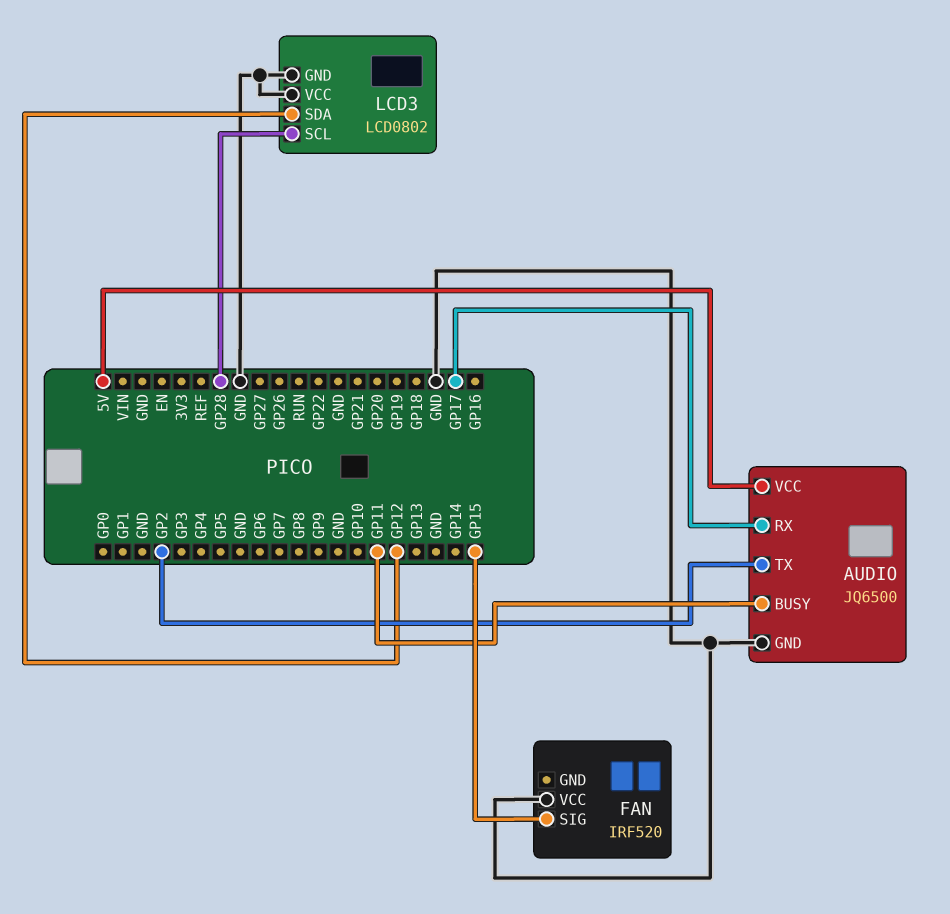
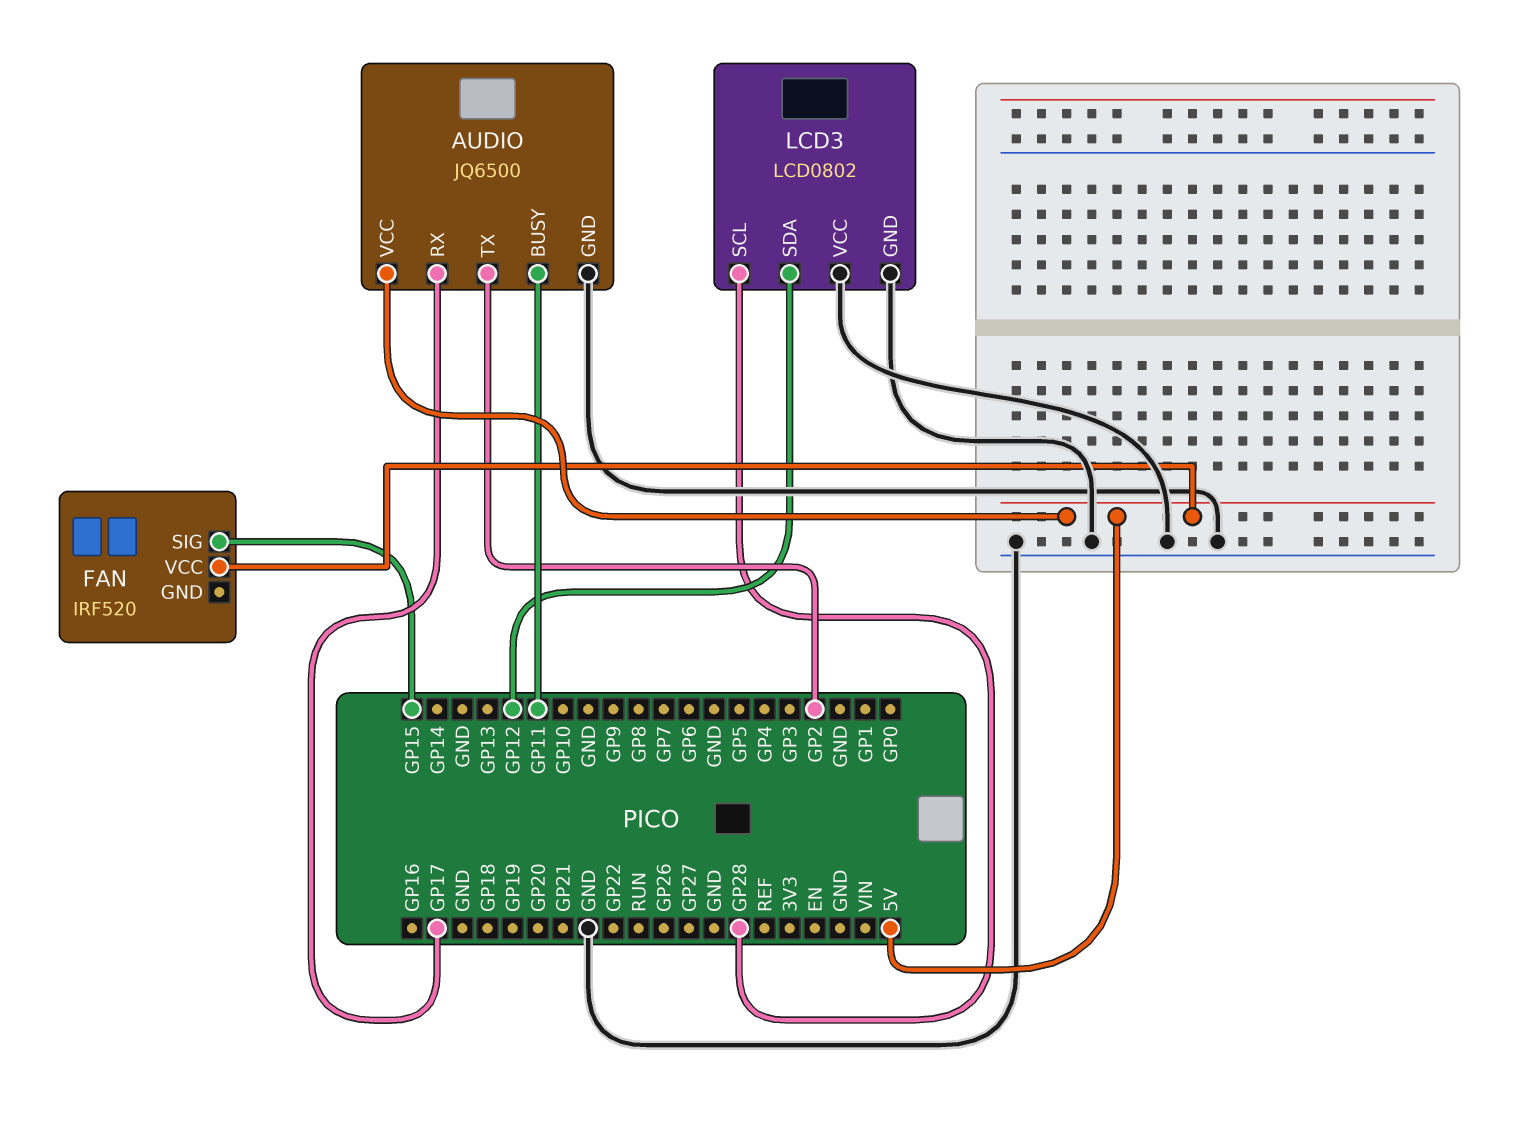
FAN pin VCC: GND -> 5V

